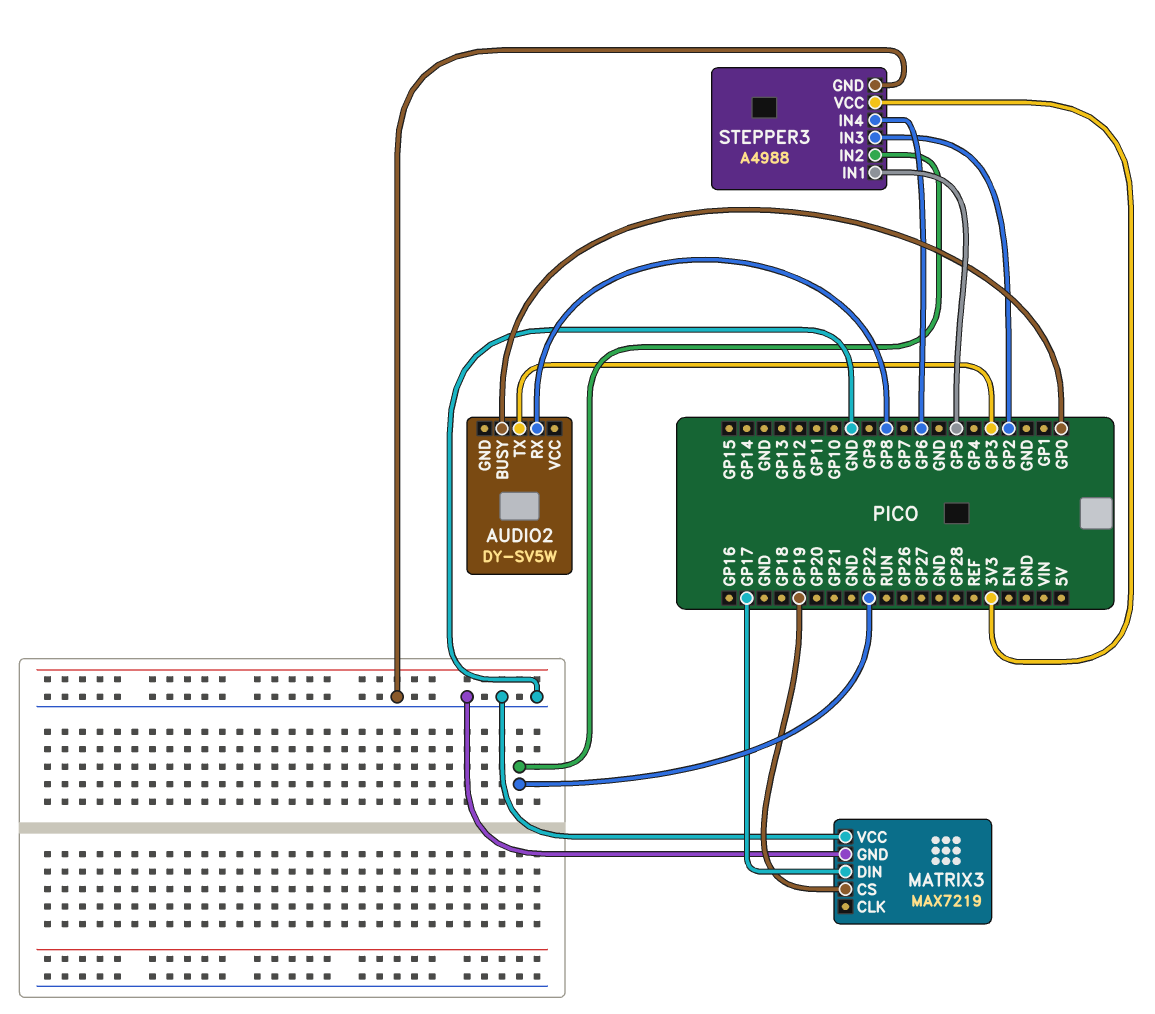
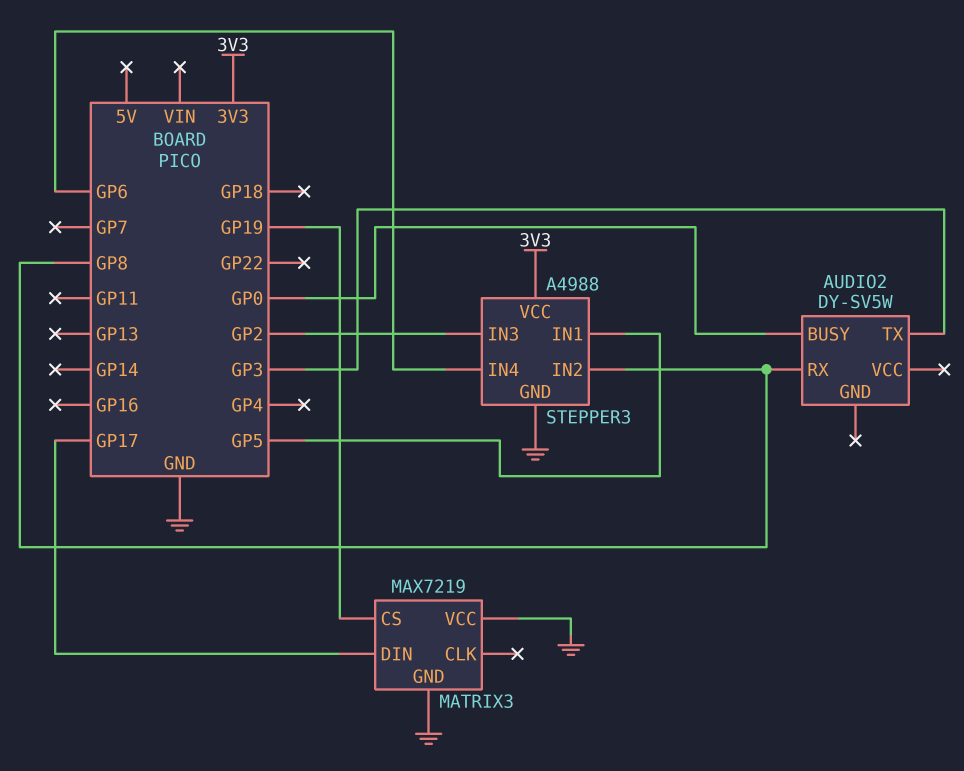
STEPPER3 pin IN2: GP22 -> GP8

